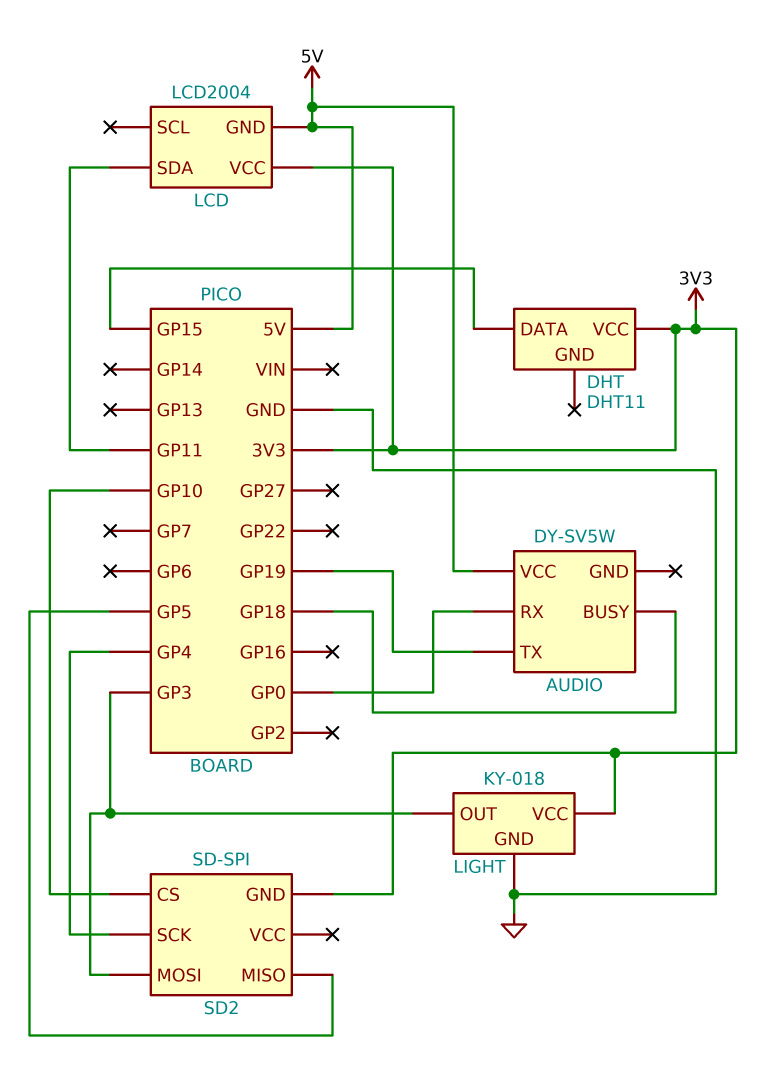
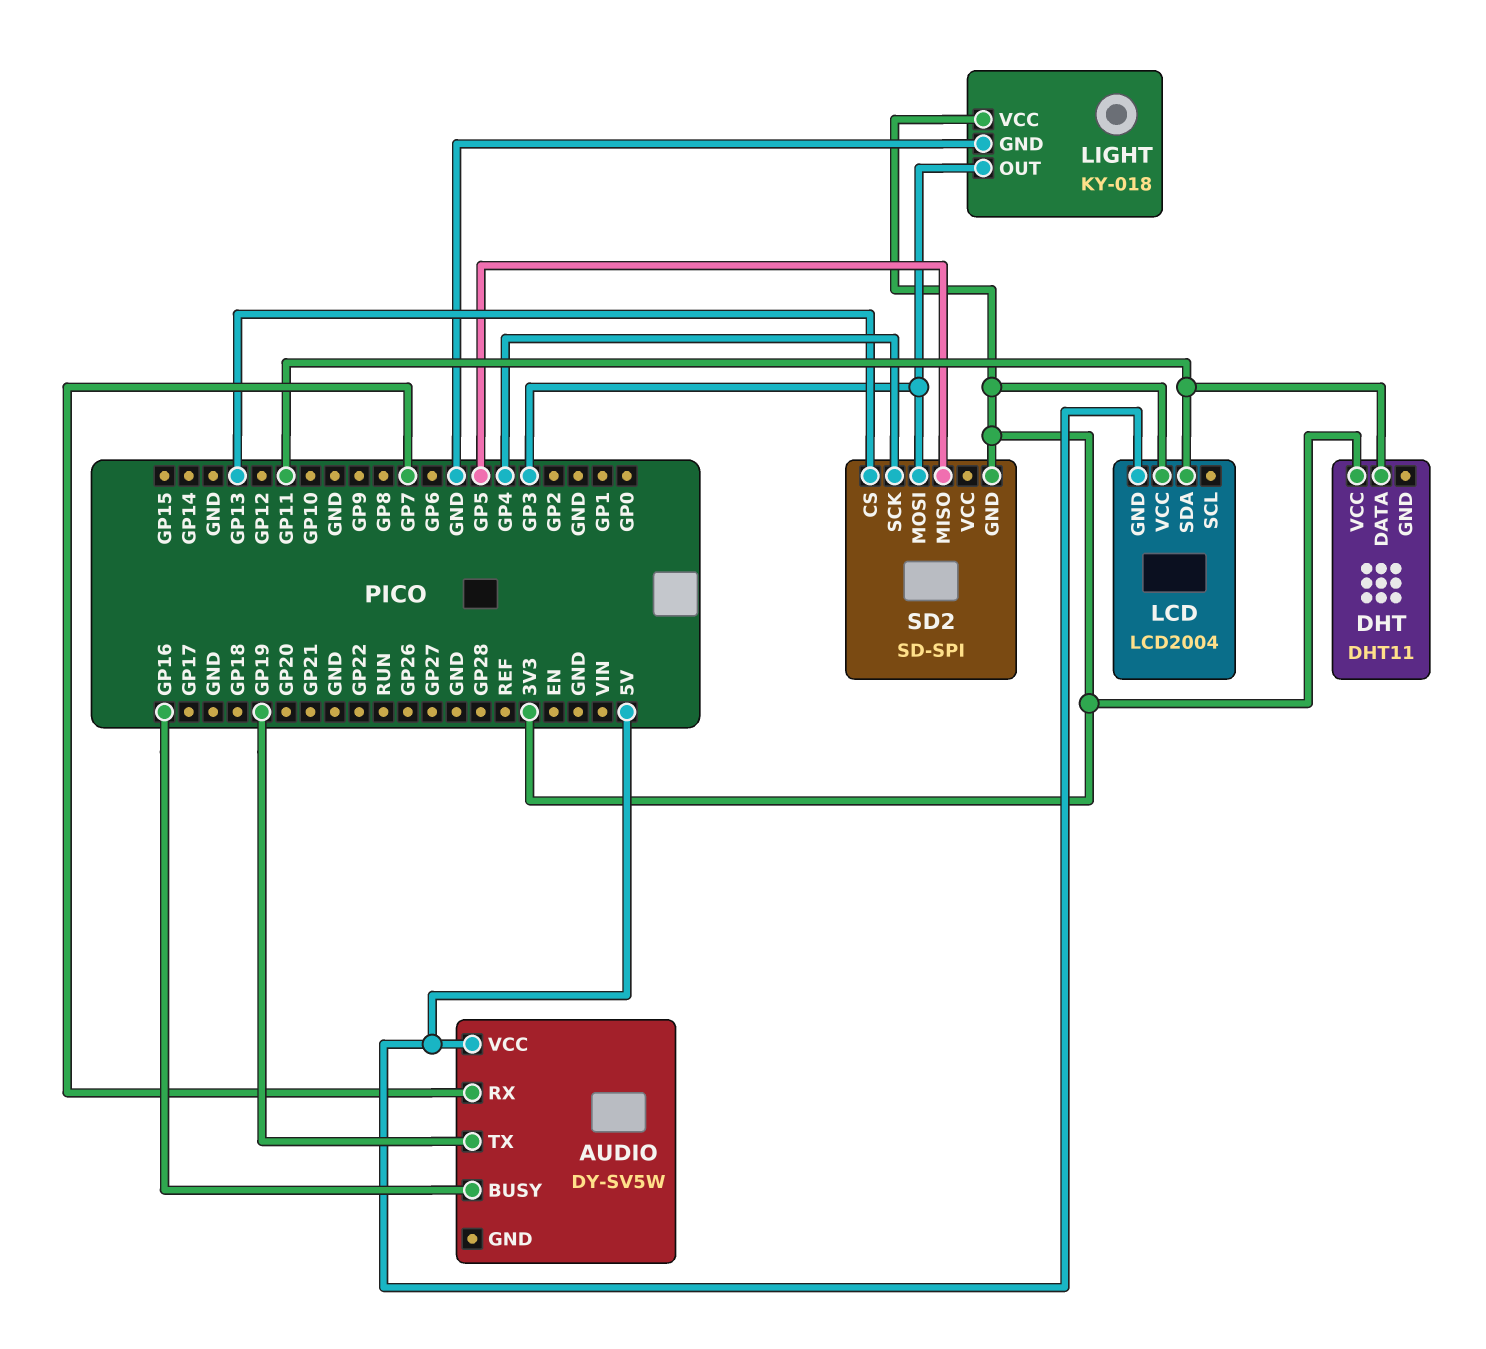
AUDIO pin BUSY: GP18 -> GP16
AUDIO pin RX: GP0 -> GP7
DHT pin DATA: GP15 -> GP11
SD2 pin CS: GP10 -> GP13

